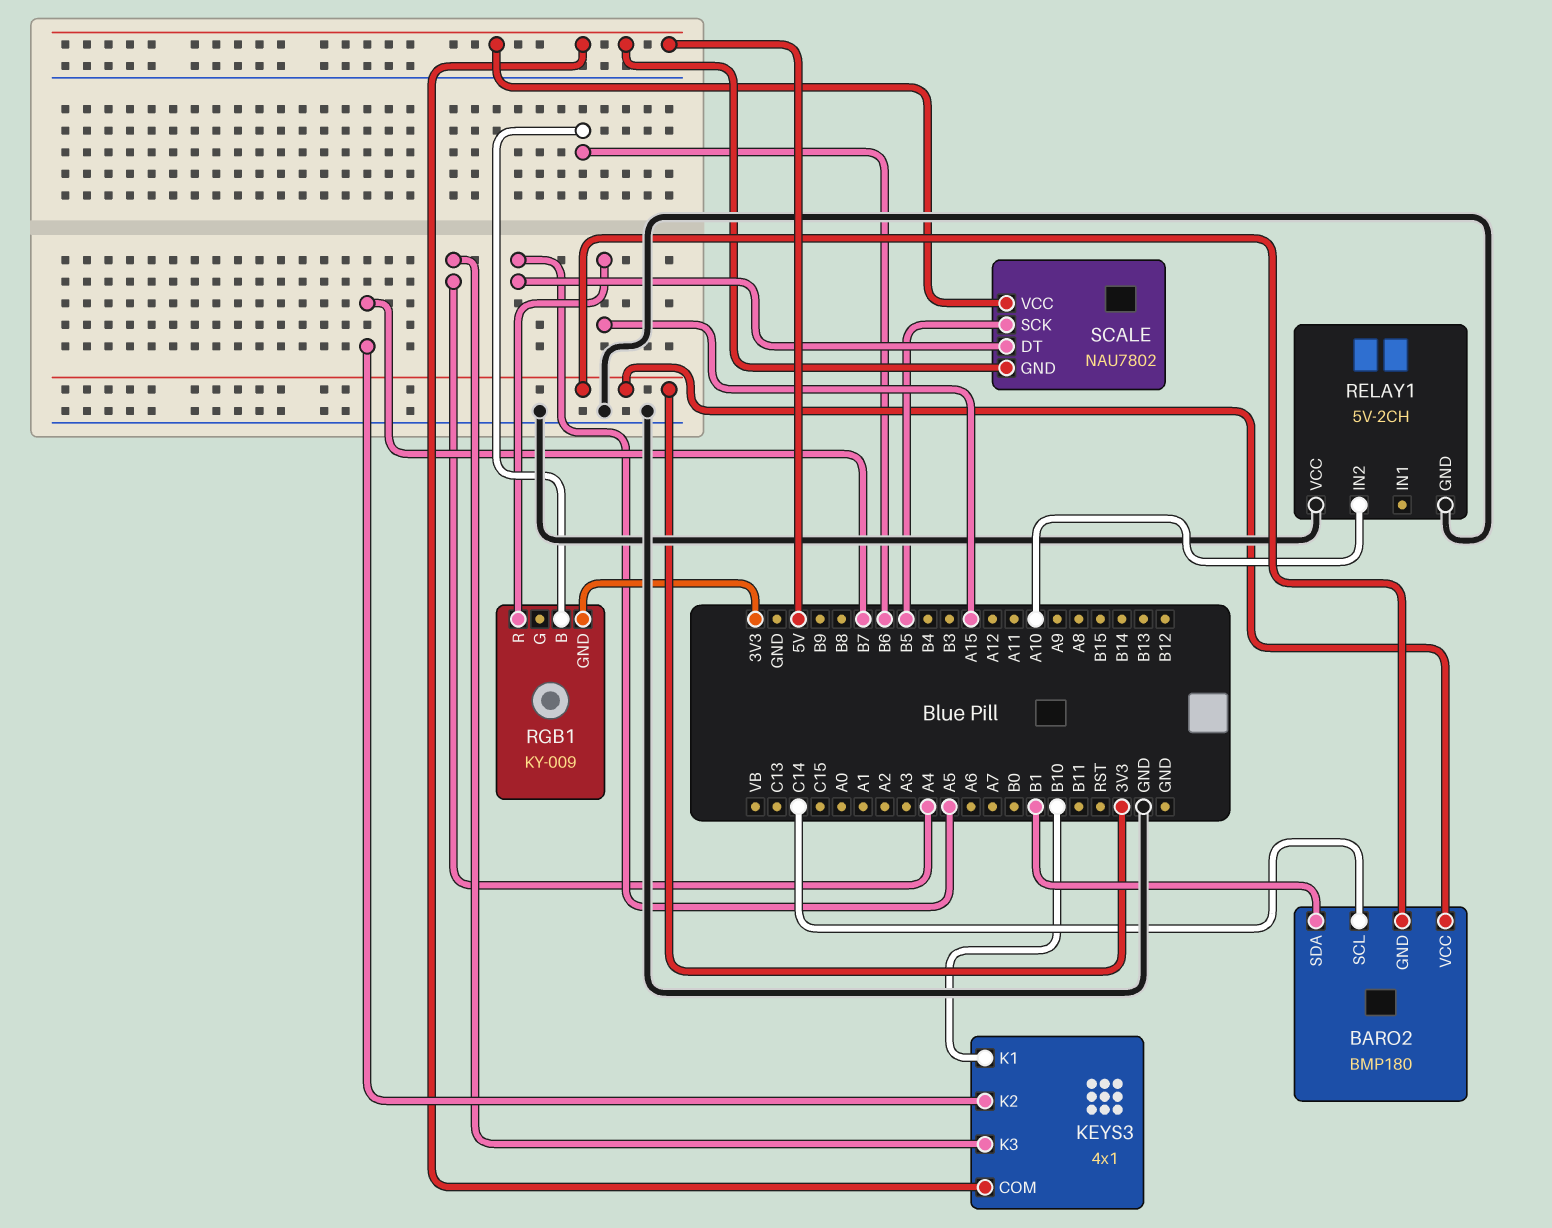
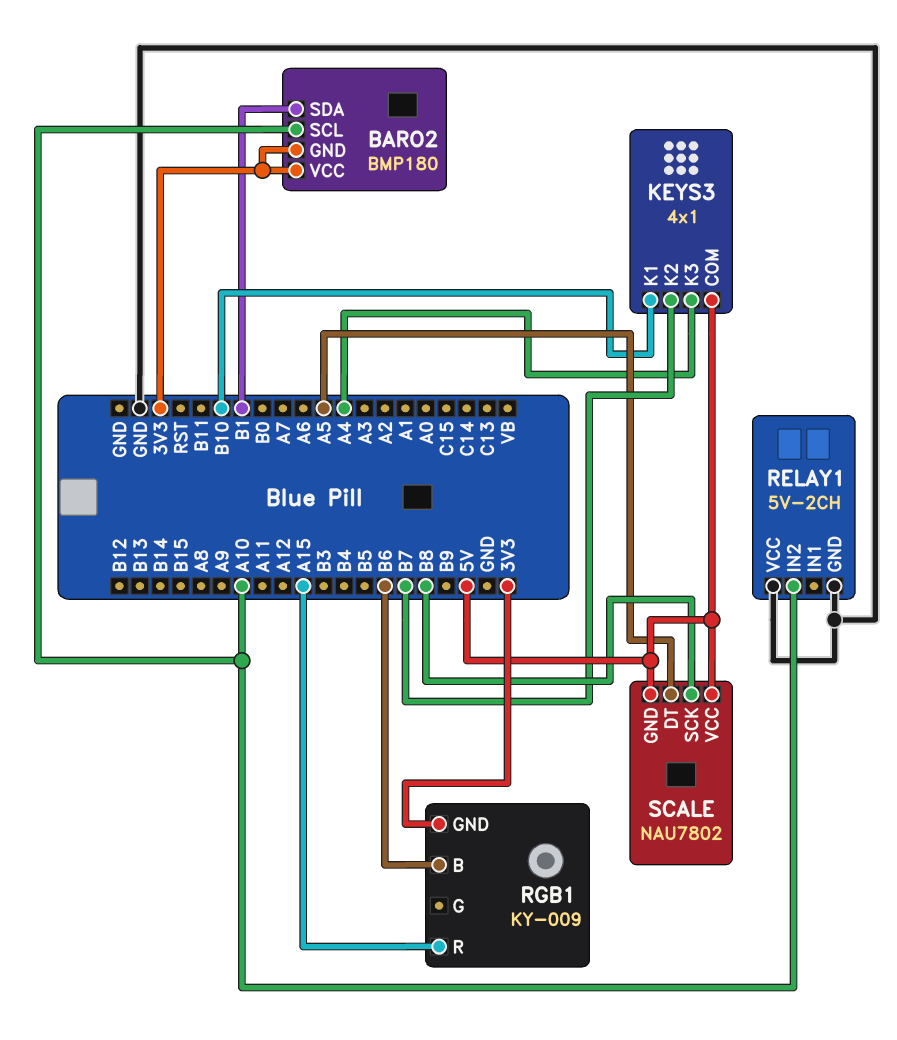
BARO2 pin SCL: C14 -> A10
SCALE pin SCK: B5 -> B8

